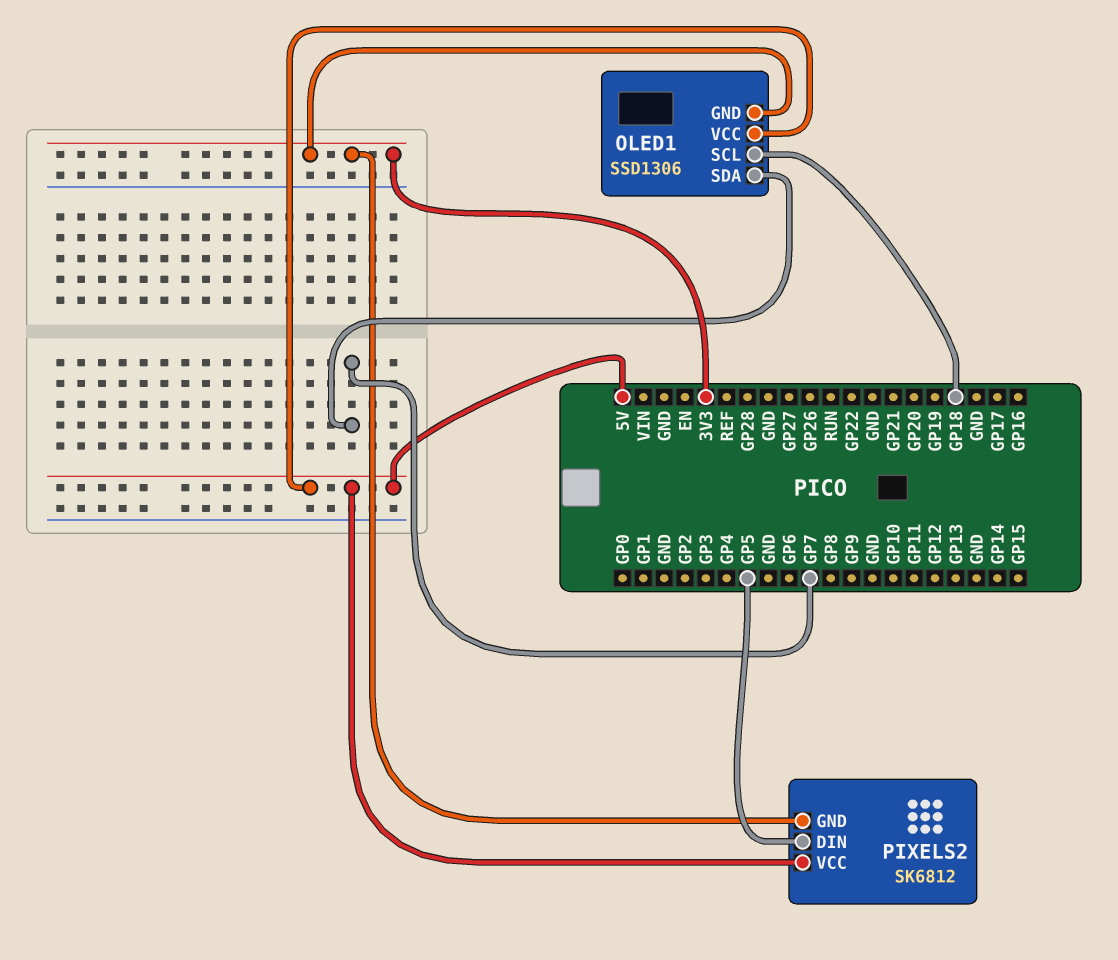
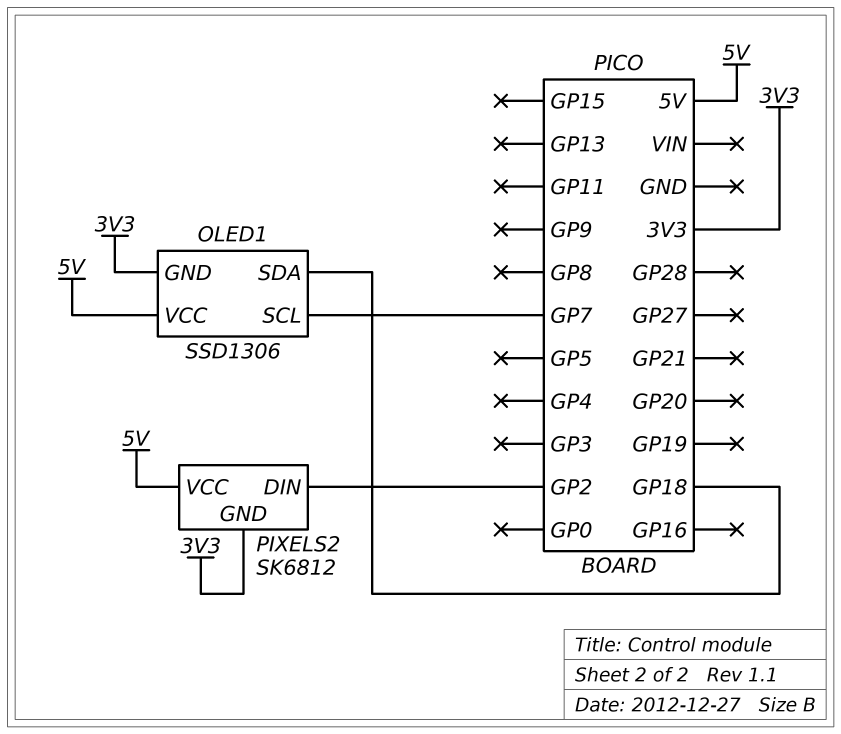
OLED1 pin SCL: GP18 -> GP7
OLED1 pin SDA: GP7 -> GP18
PIXELS2 pin DIN: GP5 -> GP2

